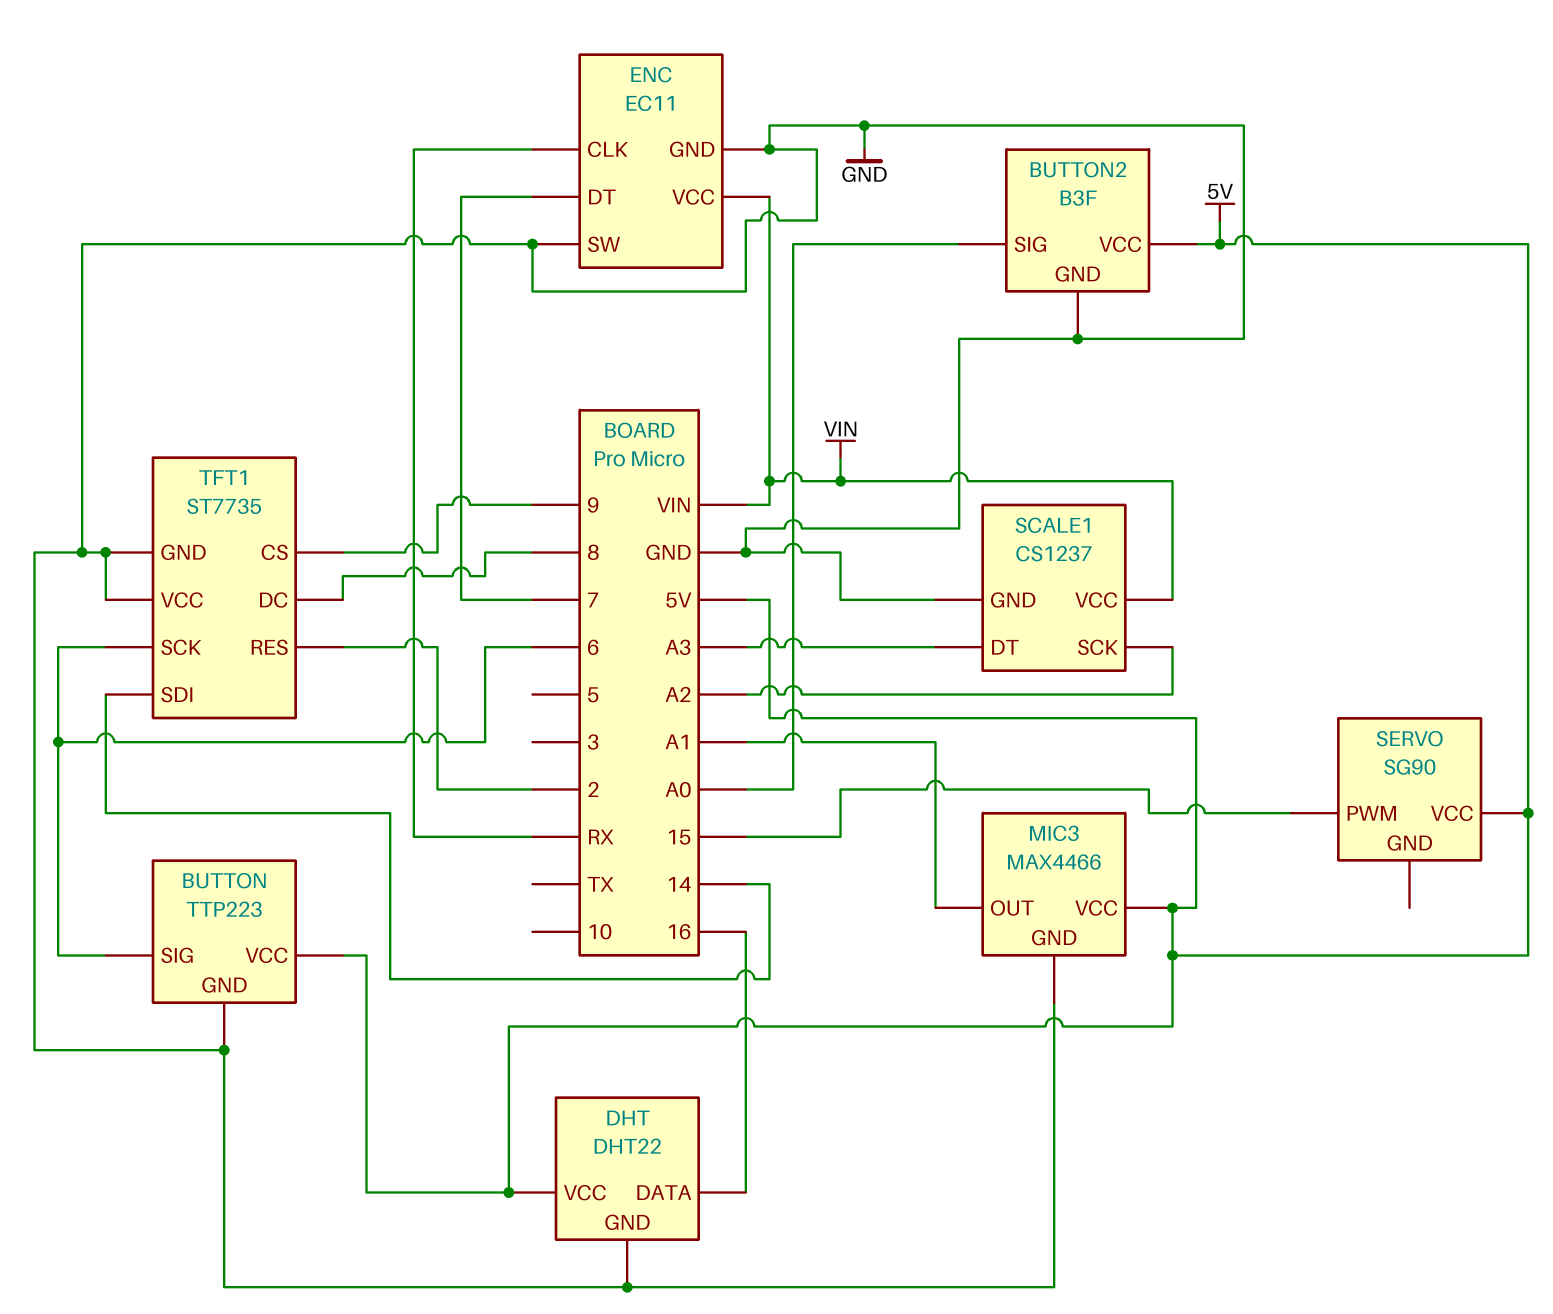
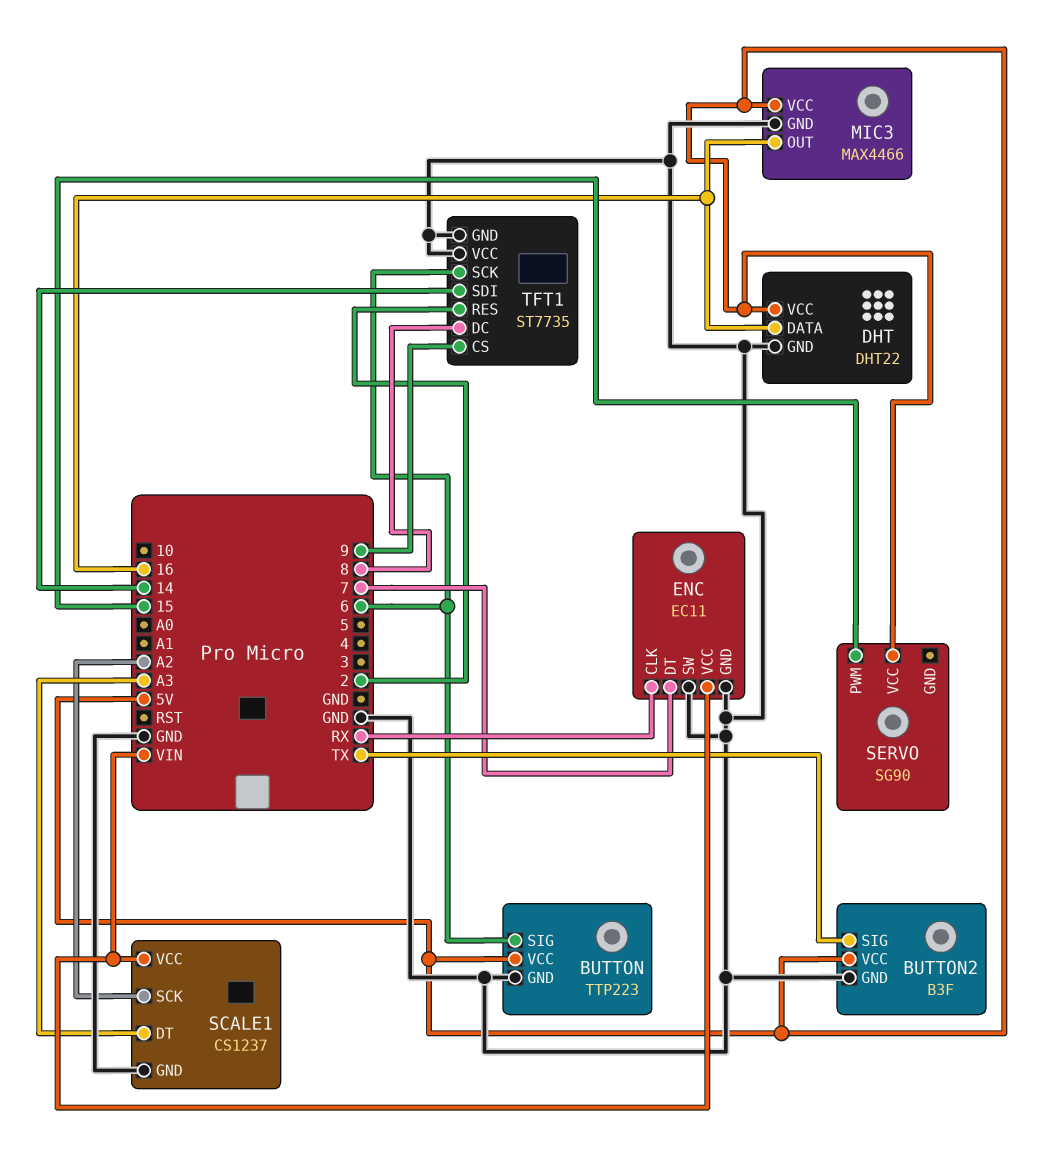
BUTTON2 pin SIG: A0 -> TX
MIC3 pin OUT: A1 -> 16

